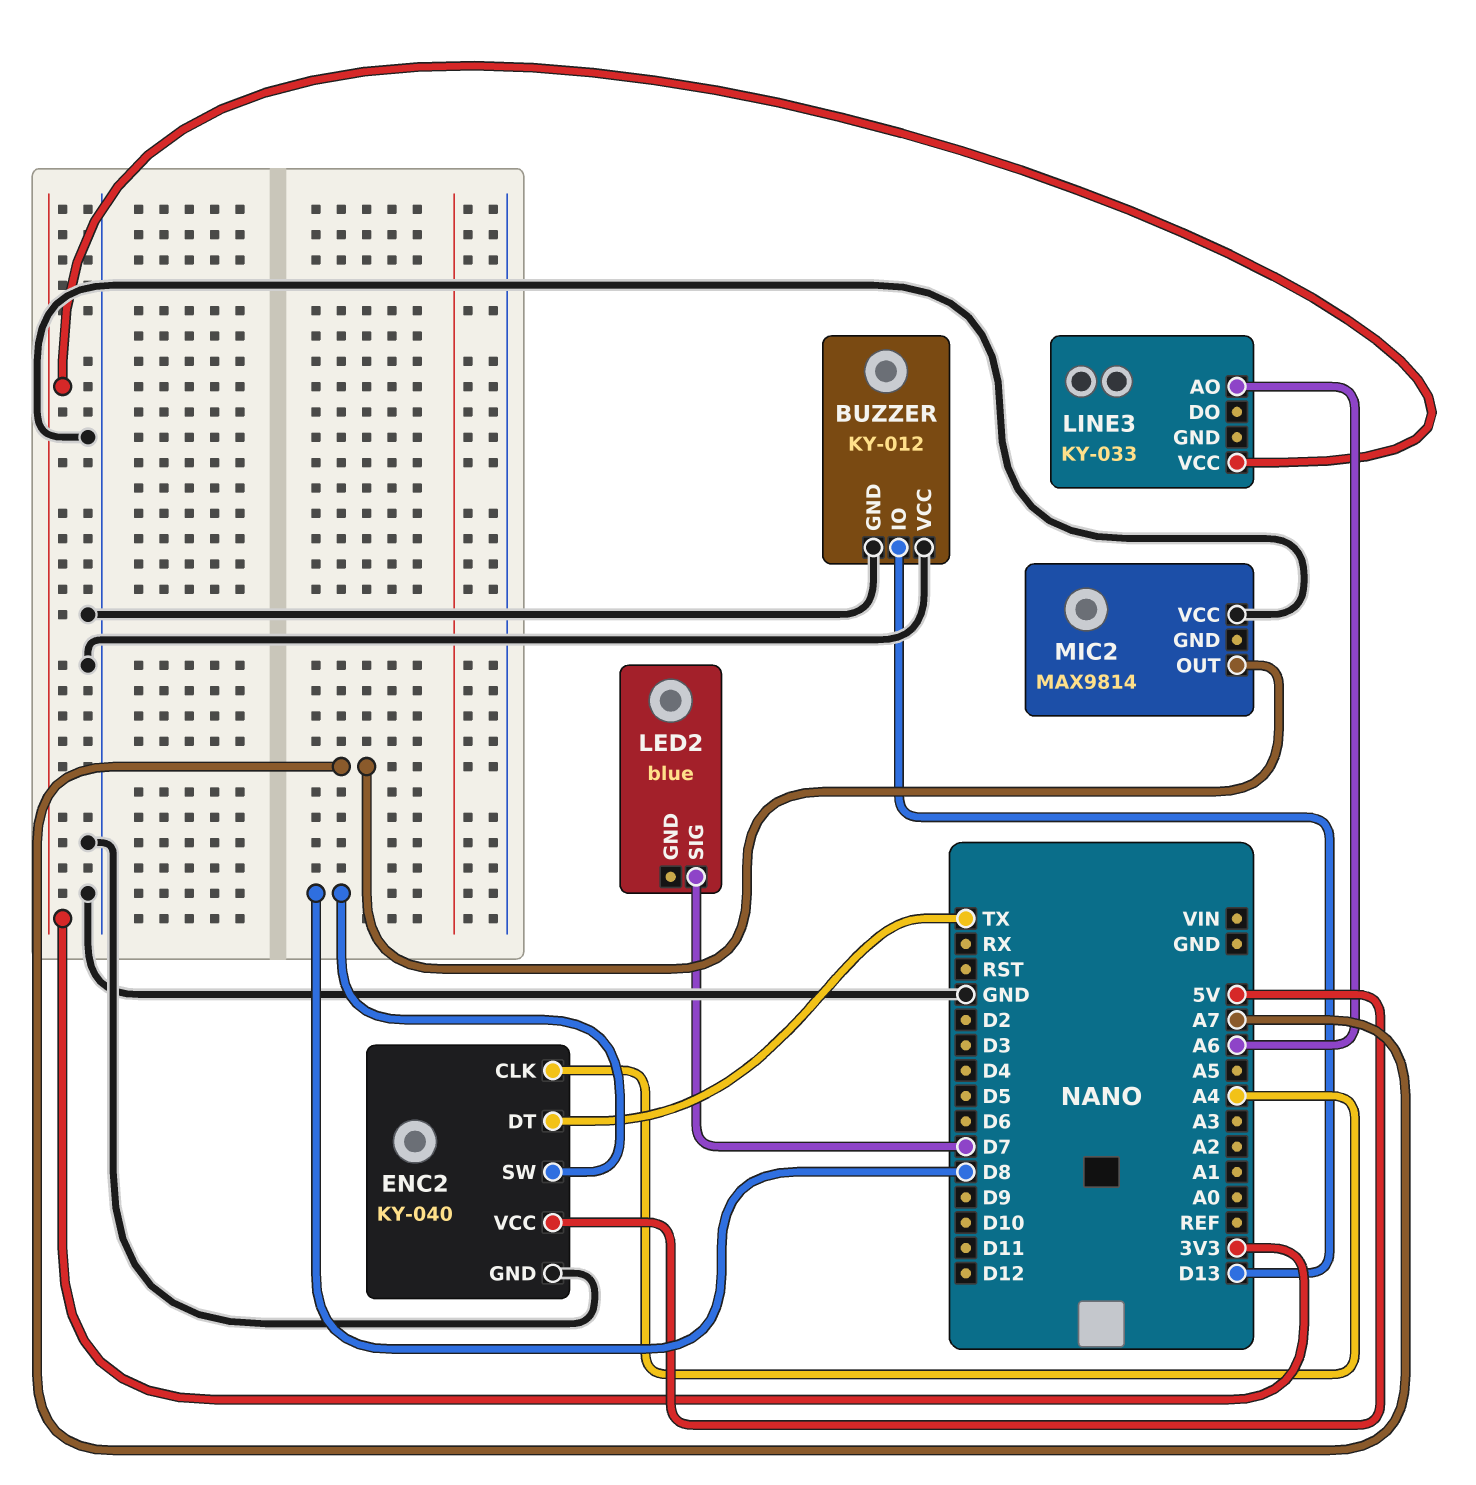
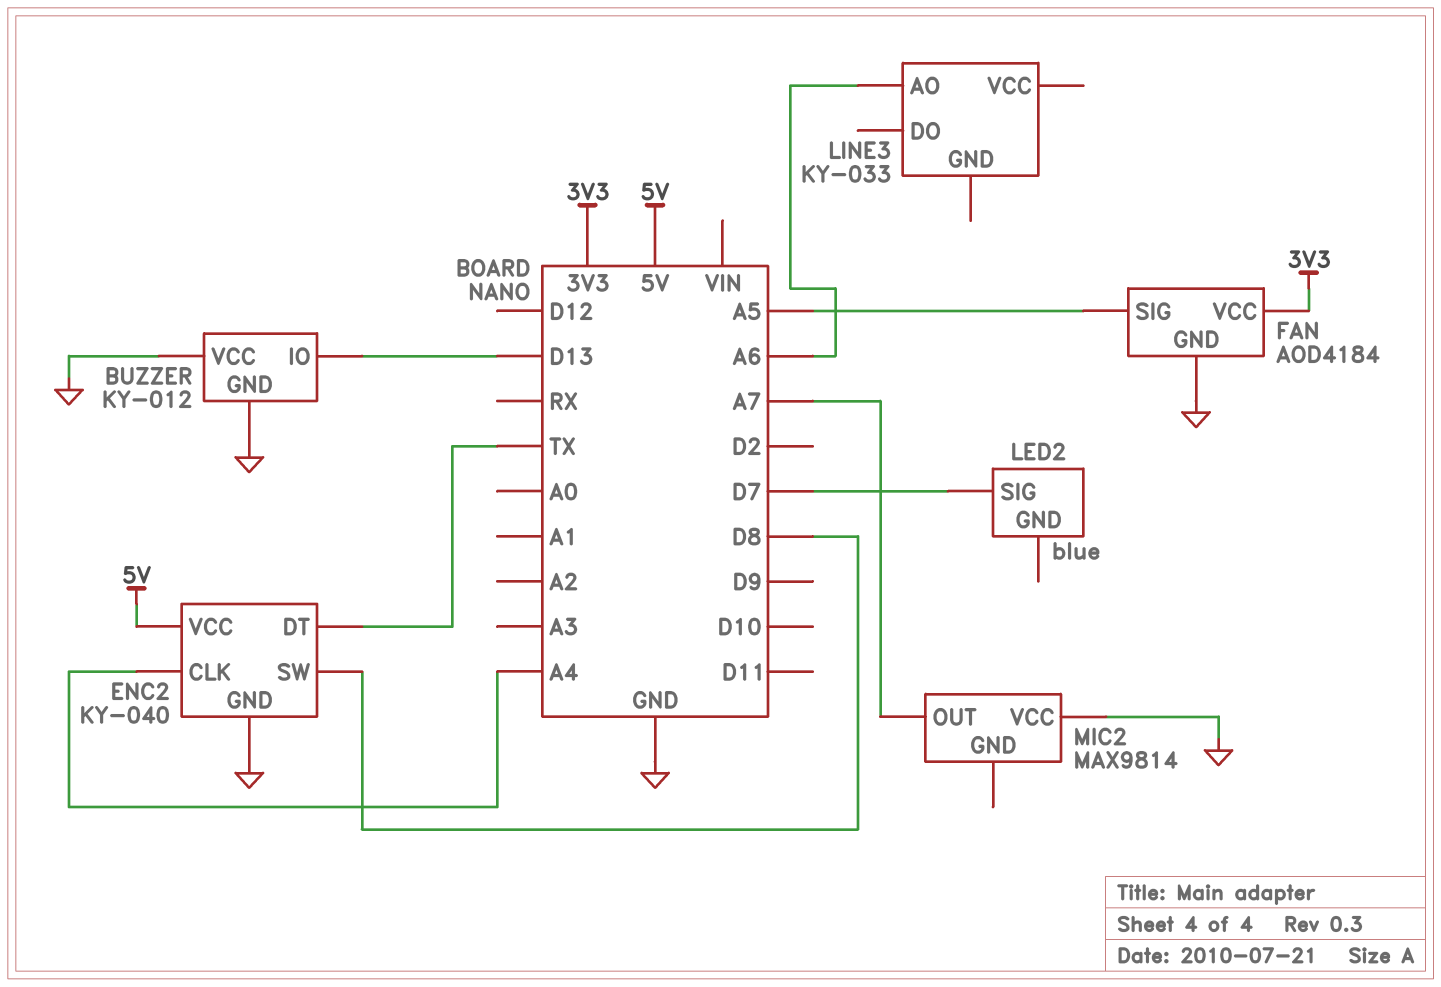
FAN: none -> AOD4184
FAN pin GND: none -> GND
FAN pin SIG: none -> A5
FAN pin VCC: none -> 3V3
LINE3 pin VCC: 3V3 -> none

